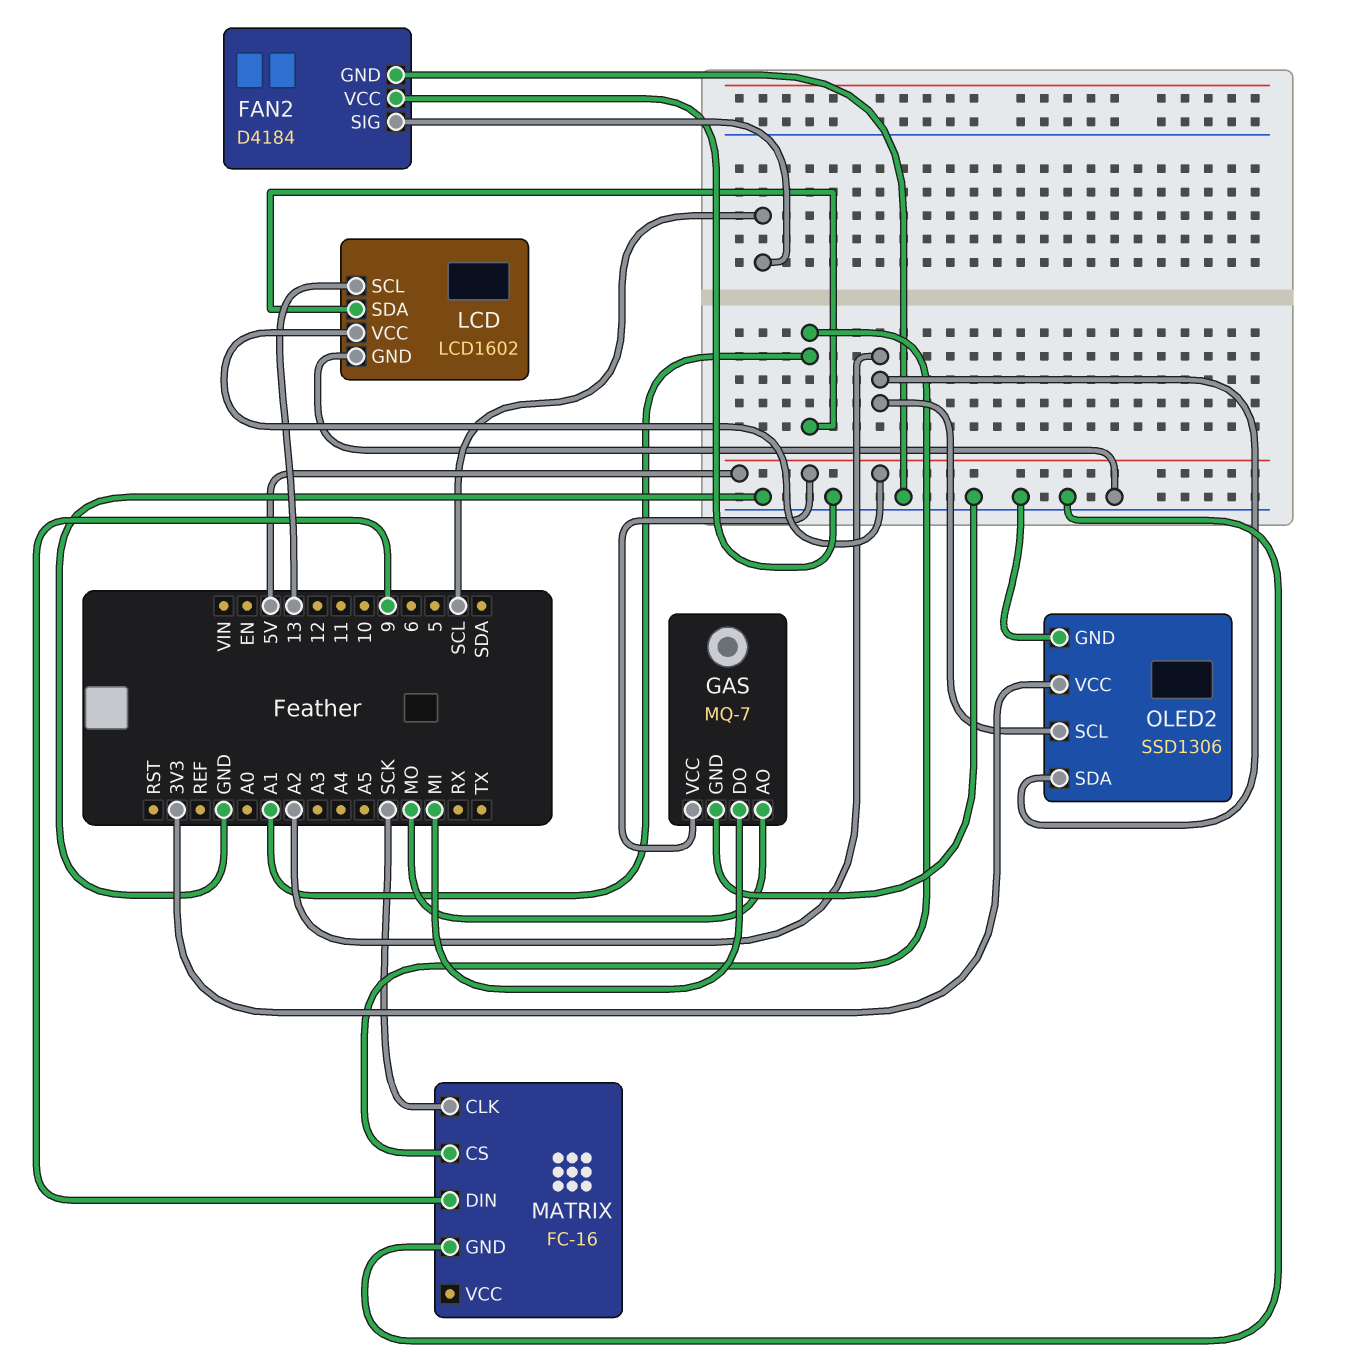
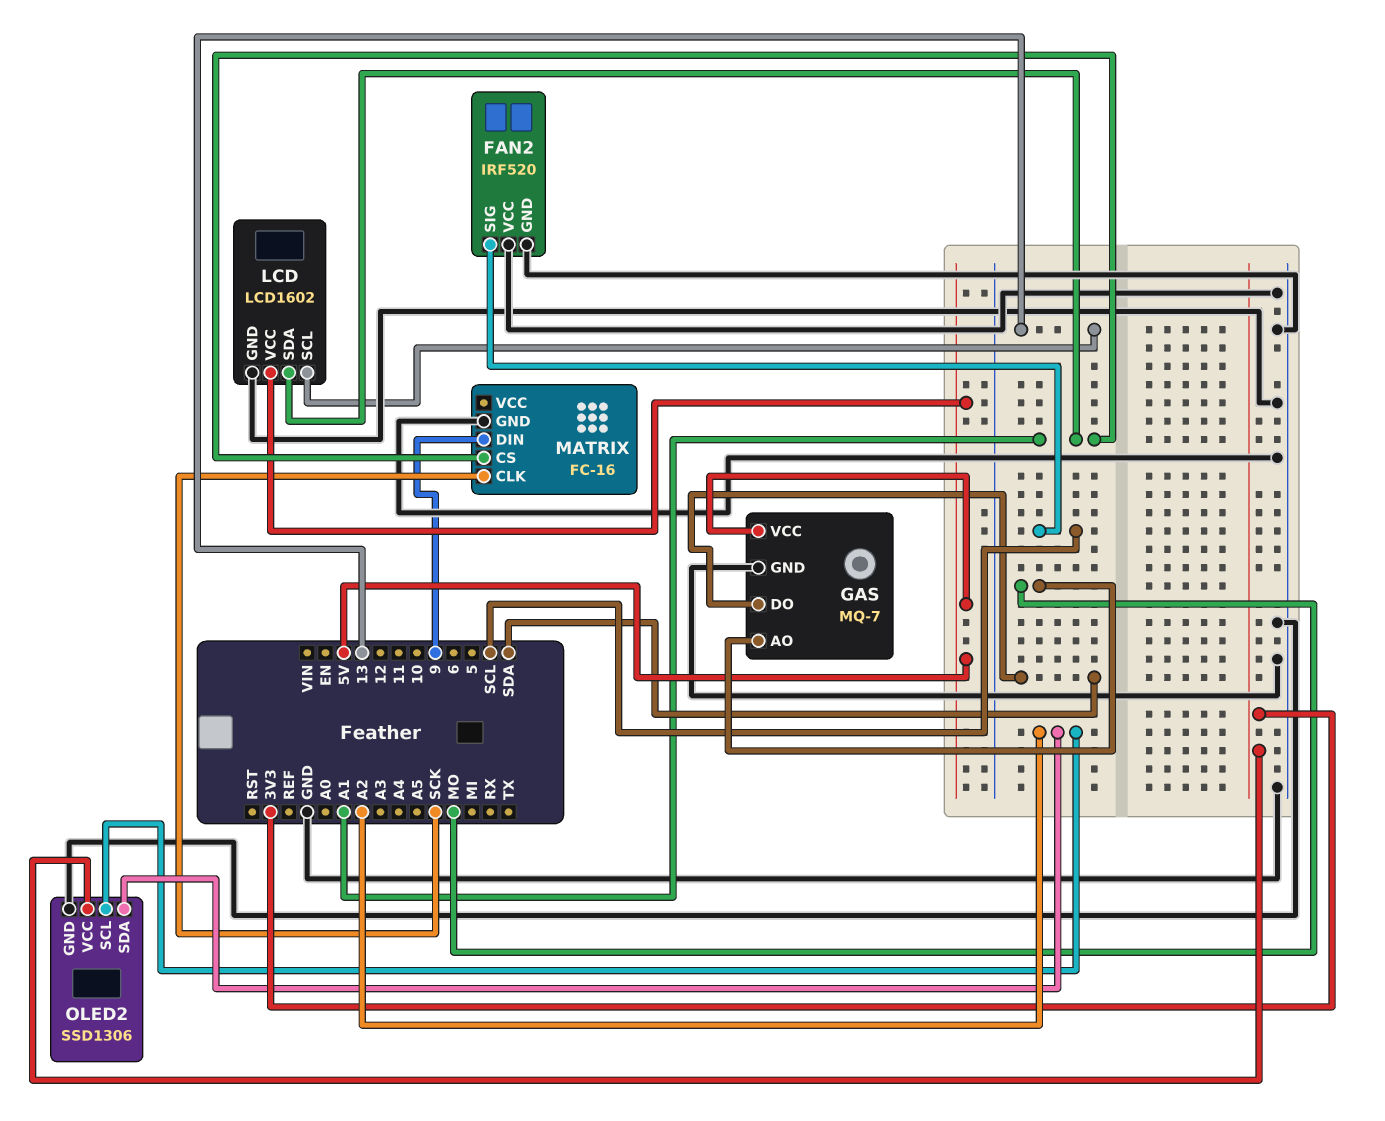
FAN2: D4184 -> IRF520
GAS pin DO: MI -> SDA

